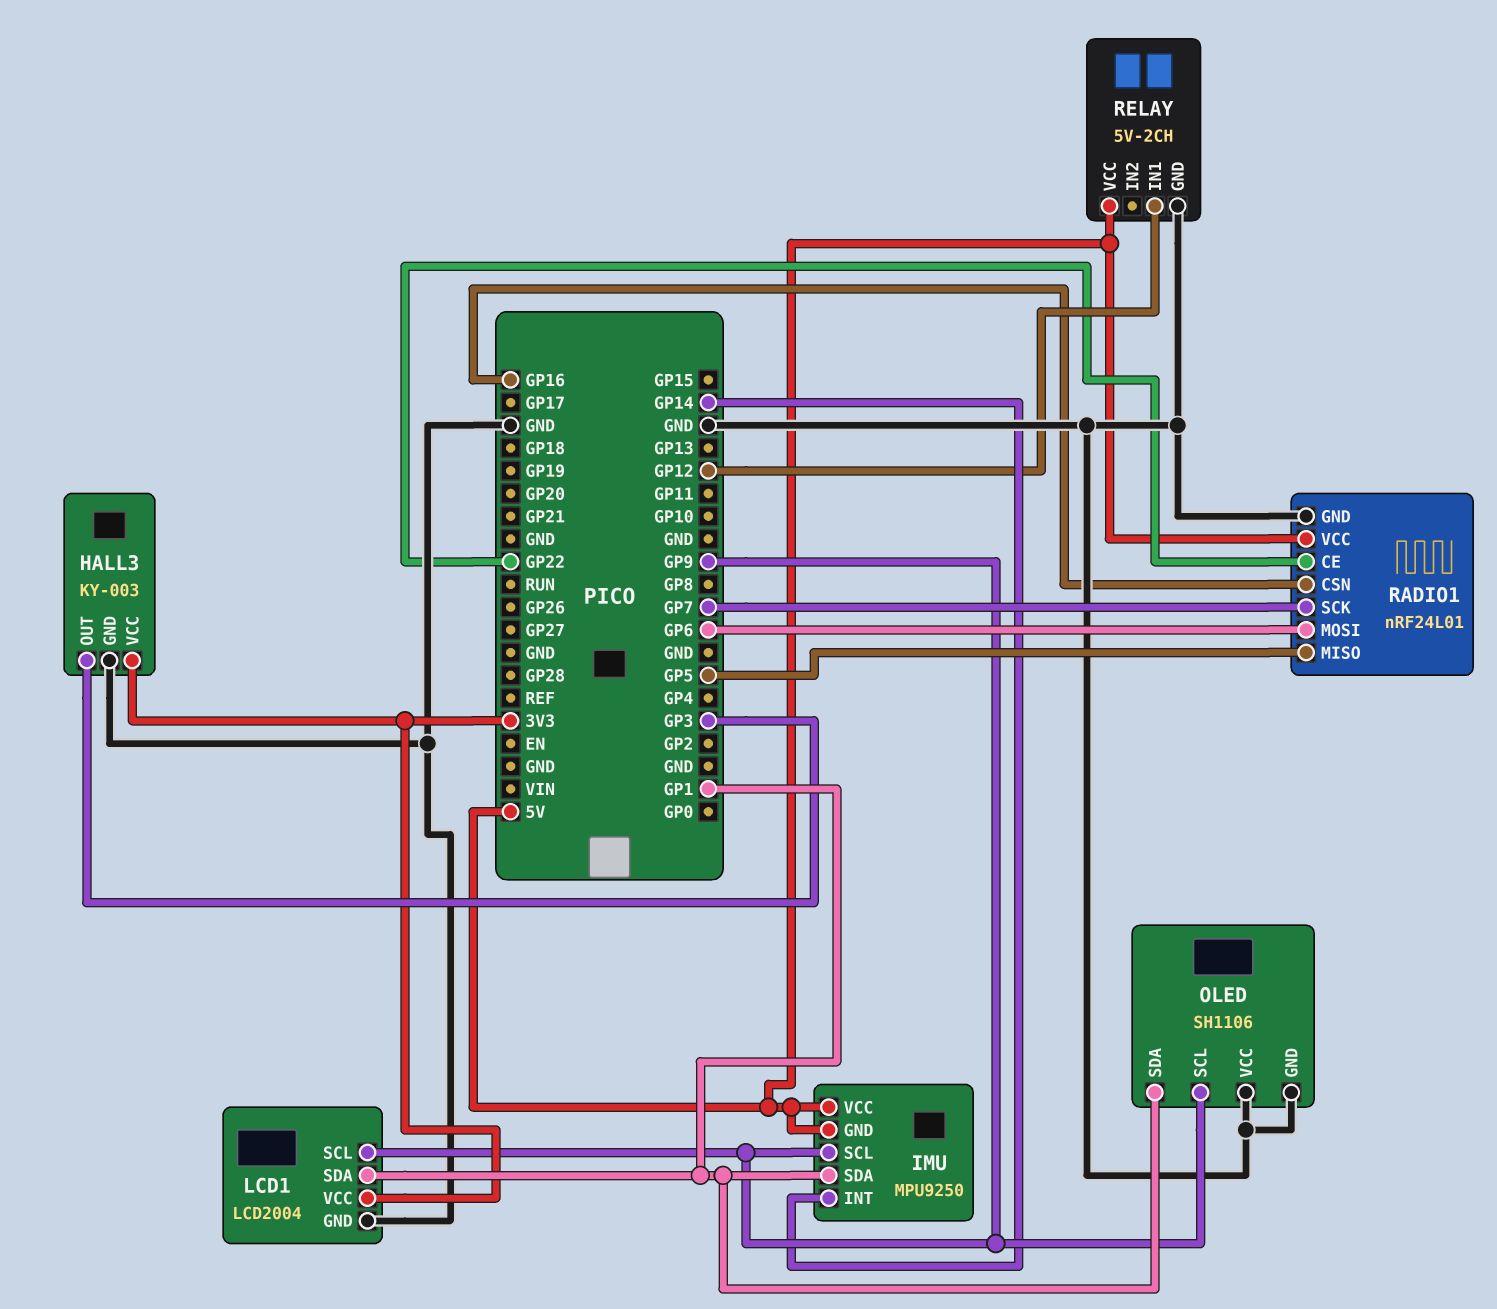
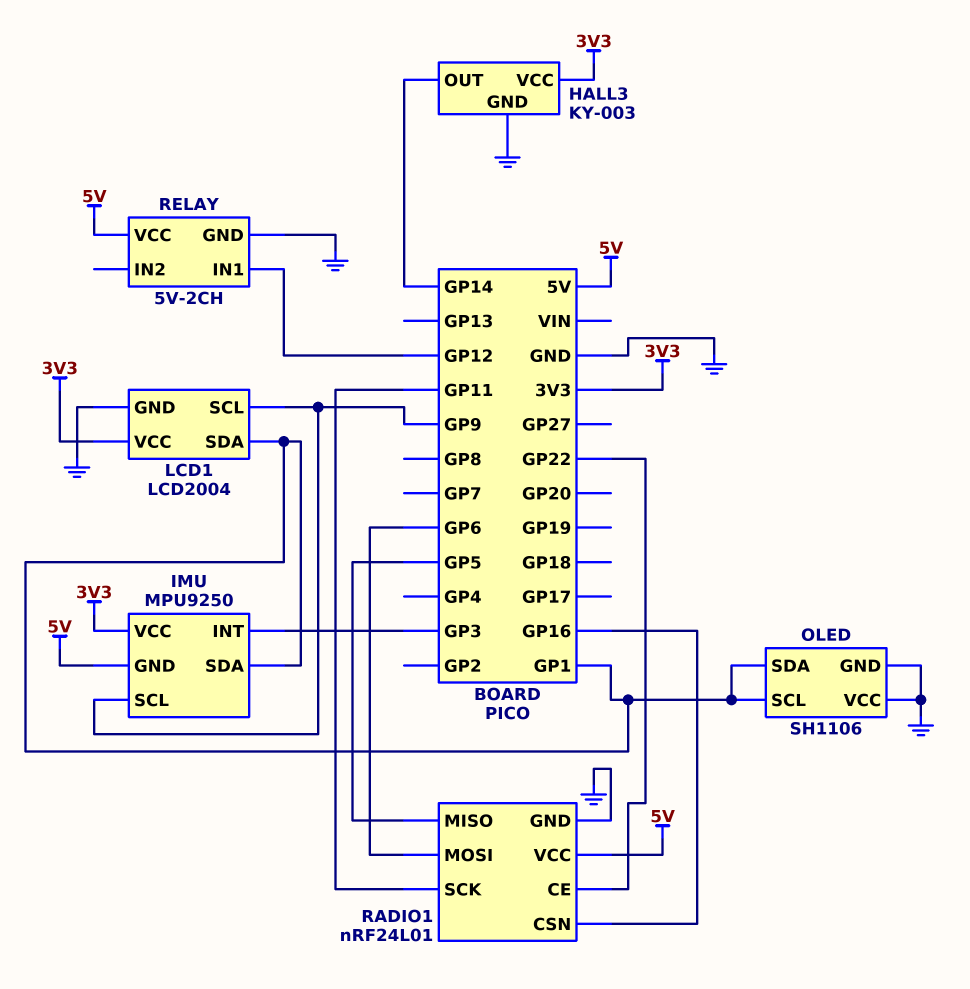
HALL3 pin OUT: GP3 -> GP14
IMU pin INT: GP14 -> GP3
IMU pin VCC: 5V -> 3V3
OLED pin SCL: GP9 -> GP1
RADIO1 pin SCK: GP7 -> GP11

